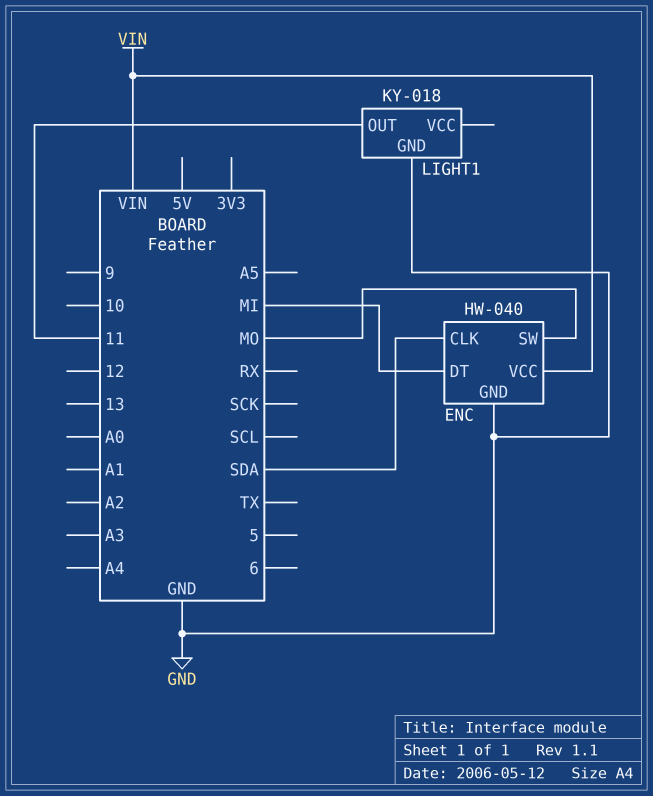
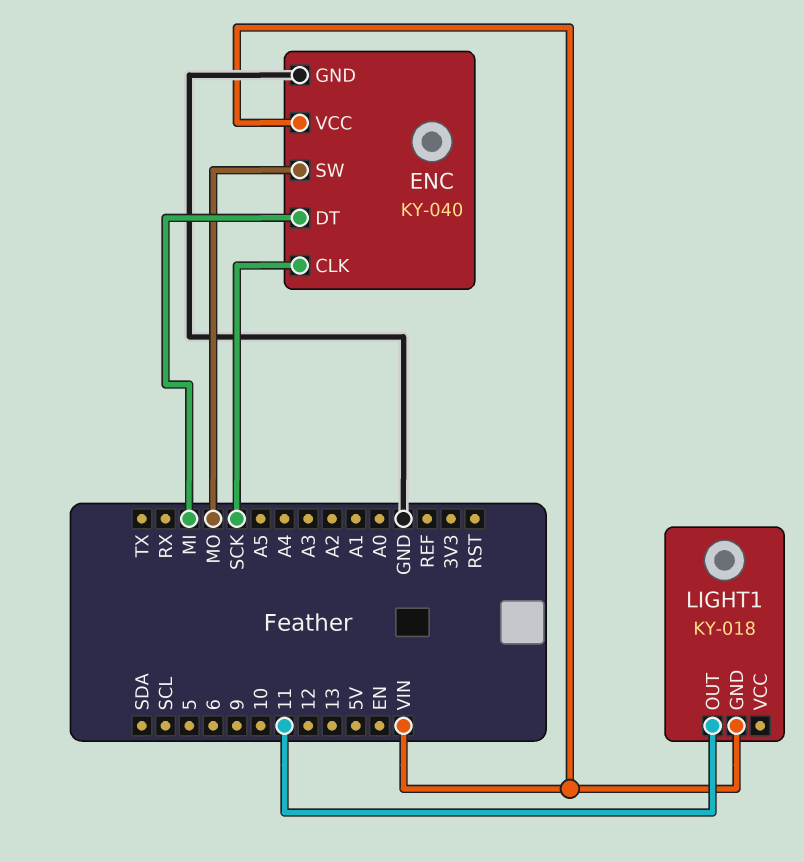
ENC: HW-040 -> KY-040
ENC pin CLK: SDA -> SCK
LIGHT1 pin GND: GND -> VIN

